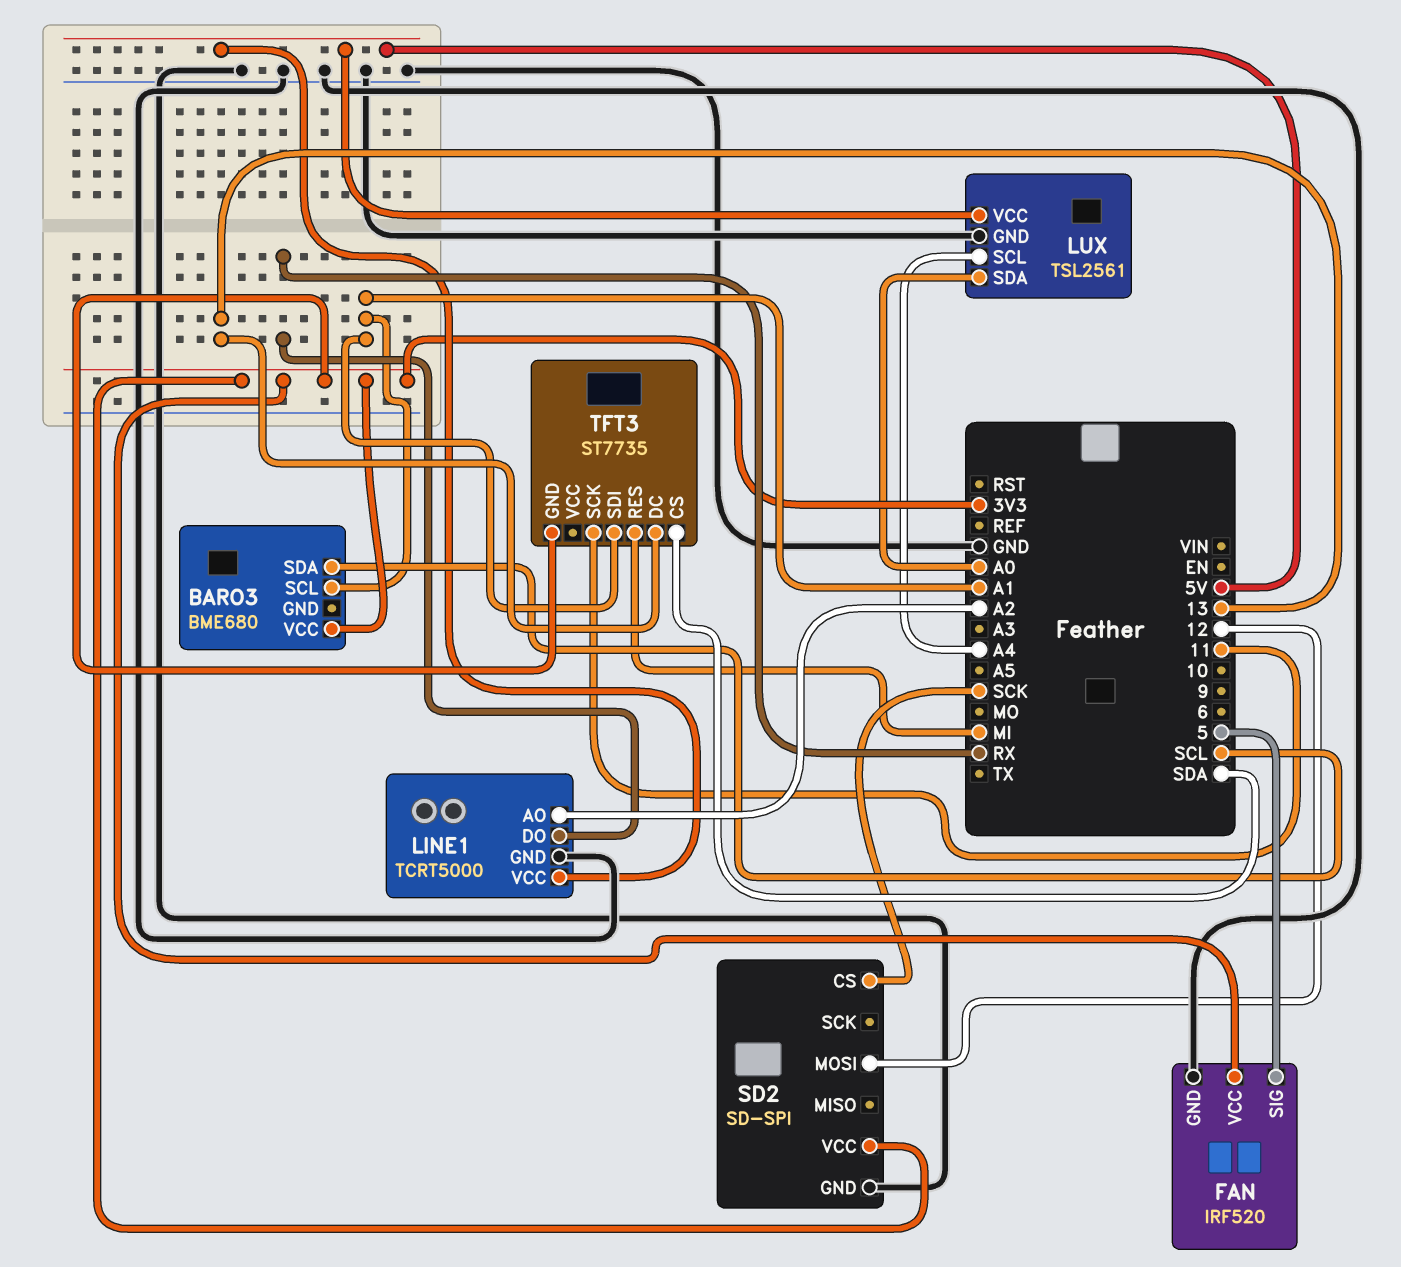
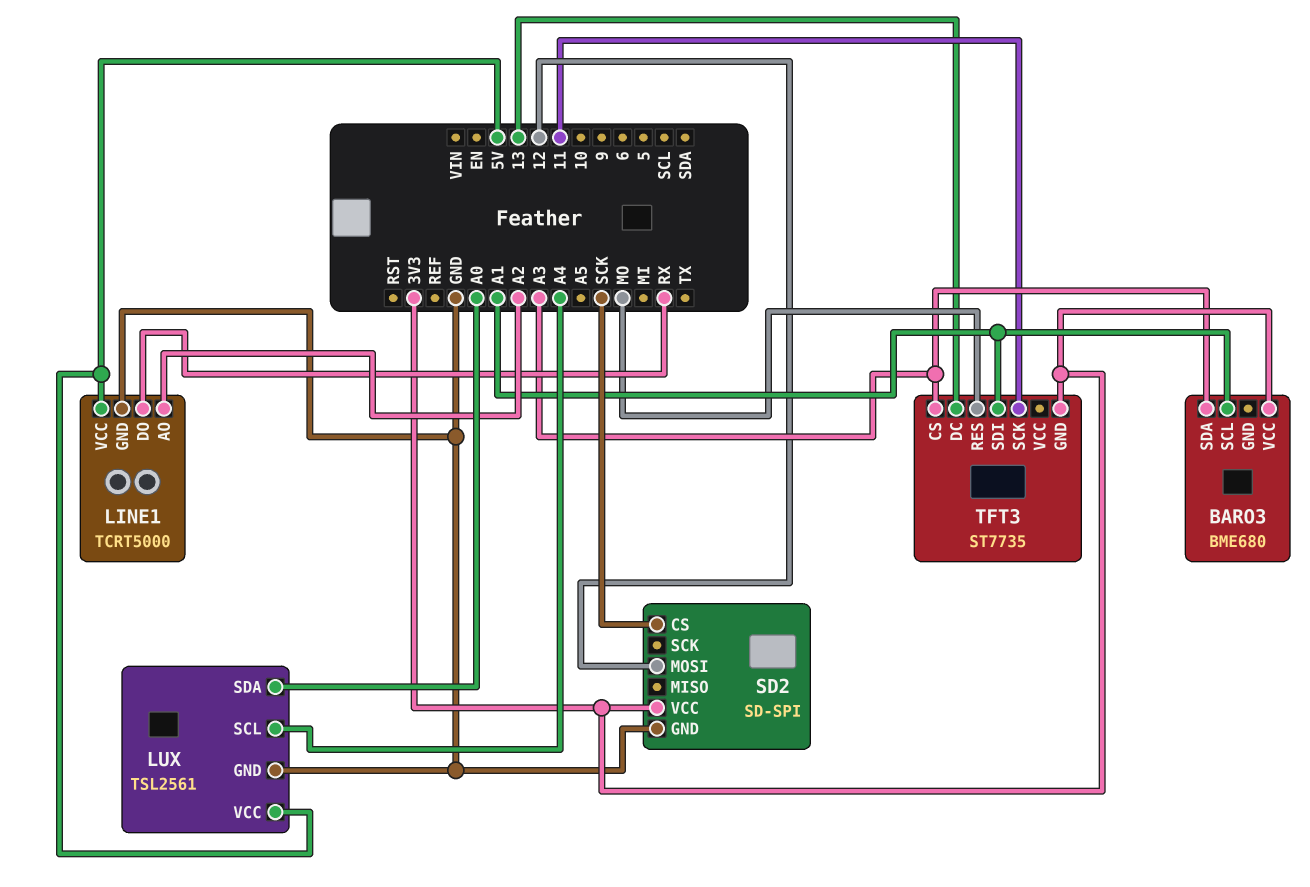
BARO3 pin SDA: SCL -> A3
FAN: IRF520 -> none
FAN pin GND: GND -> none
FAN pin SIG: 5 -> none
FAN pin VCC: 3V3 -> none
TFT3 pin CS: SDA -> A3
TFT3 pin RES: MI -> MO

